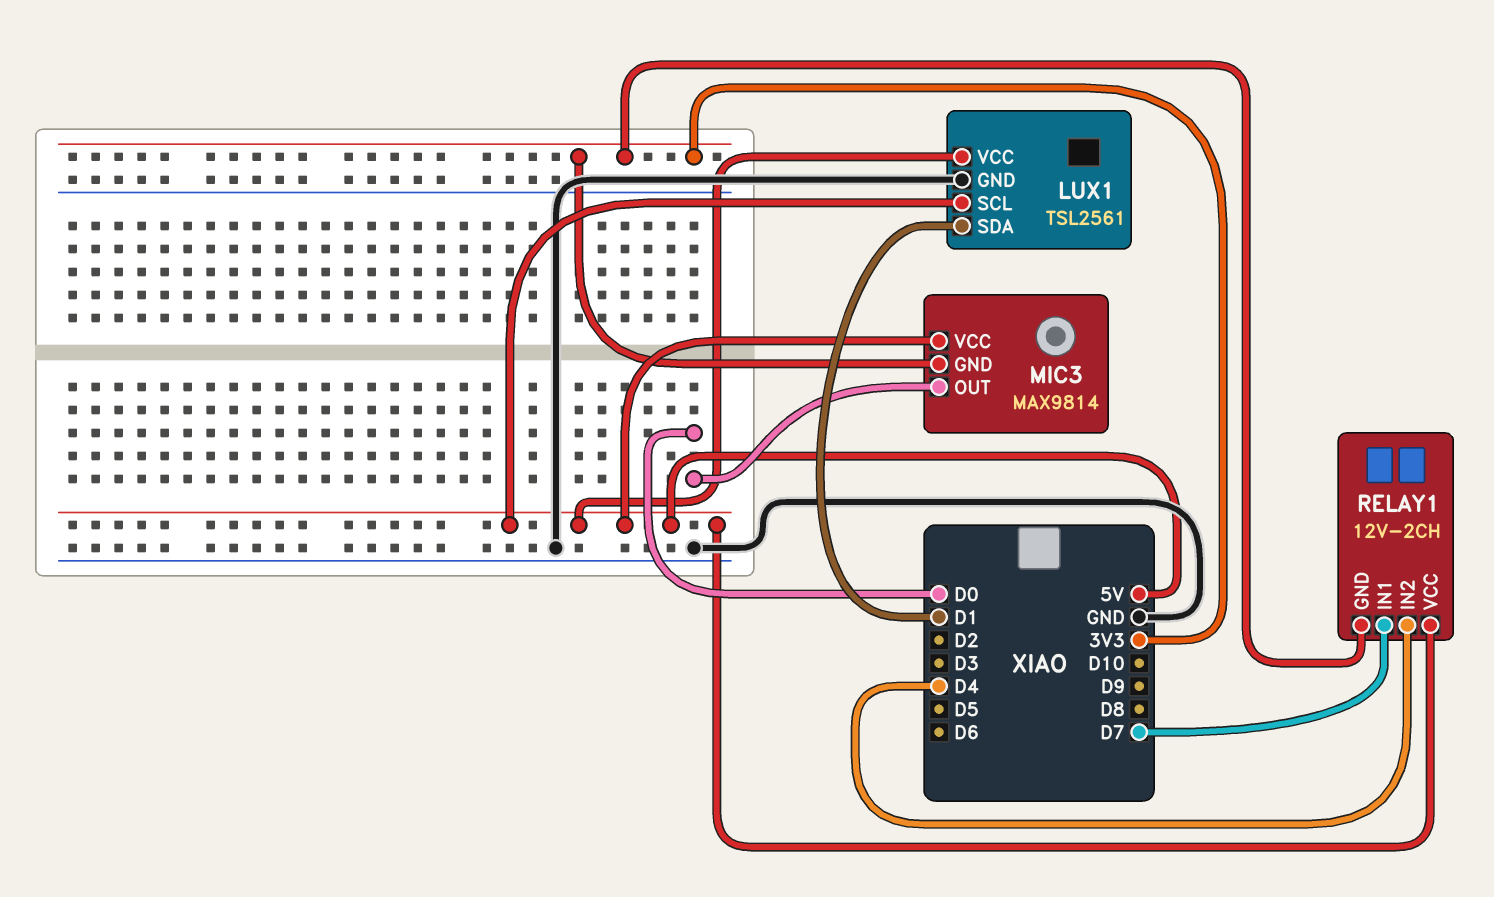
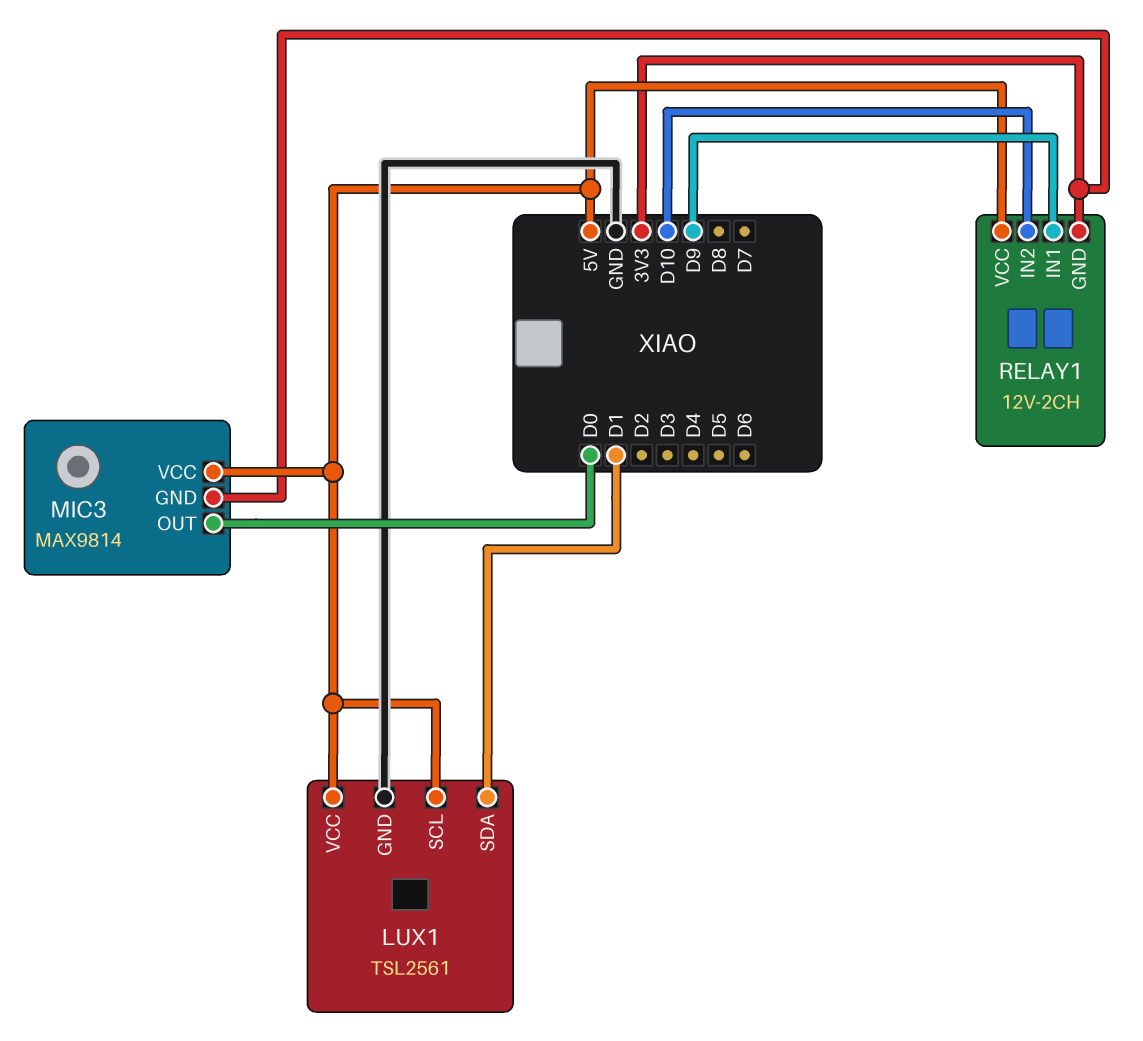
RELAY1 pin IN1: D7 -> D9
RELAY1 pin IN2: D4 -> D10

